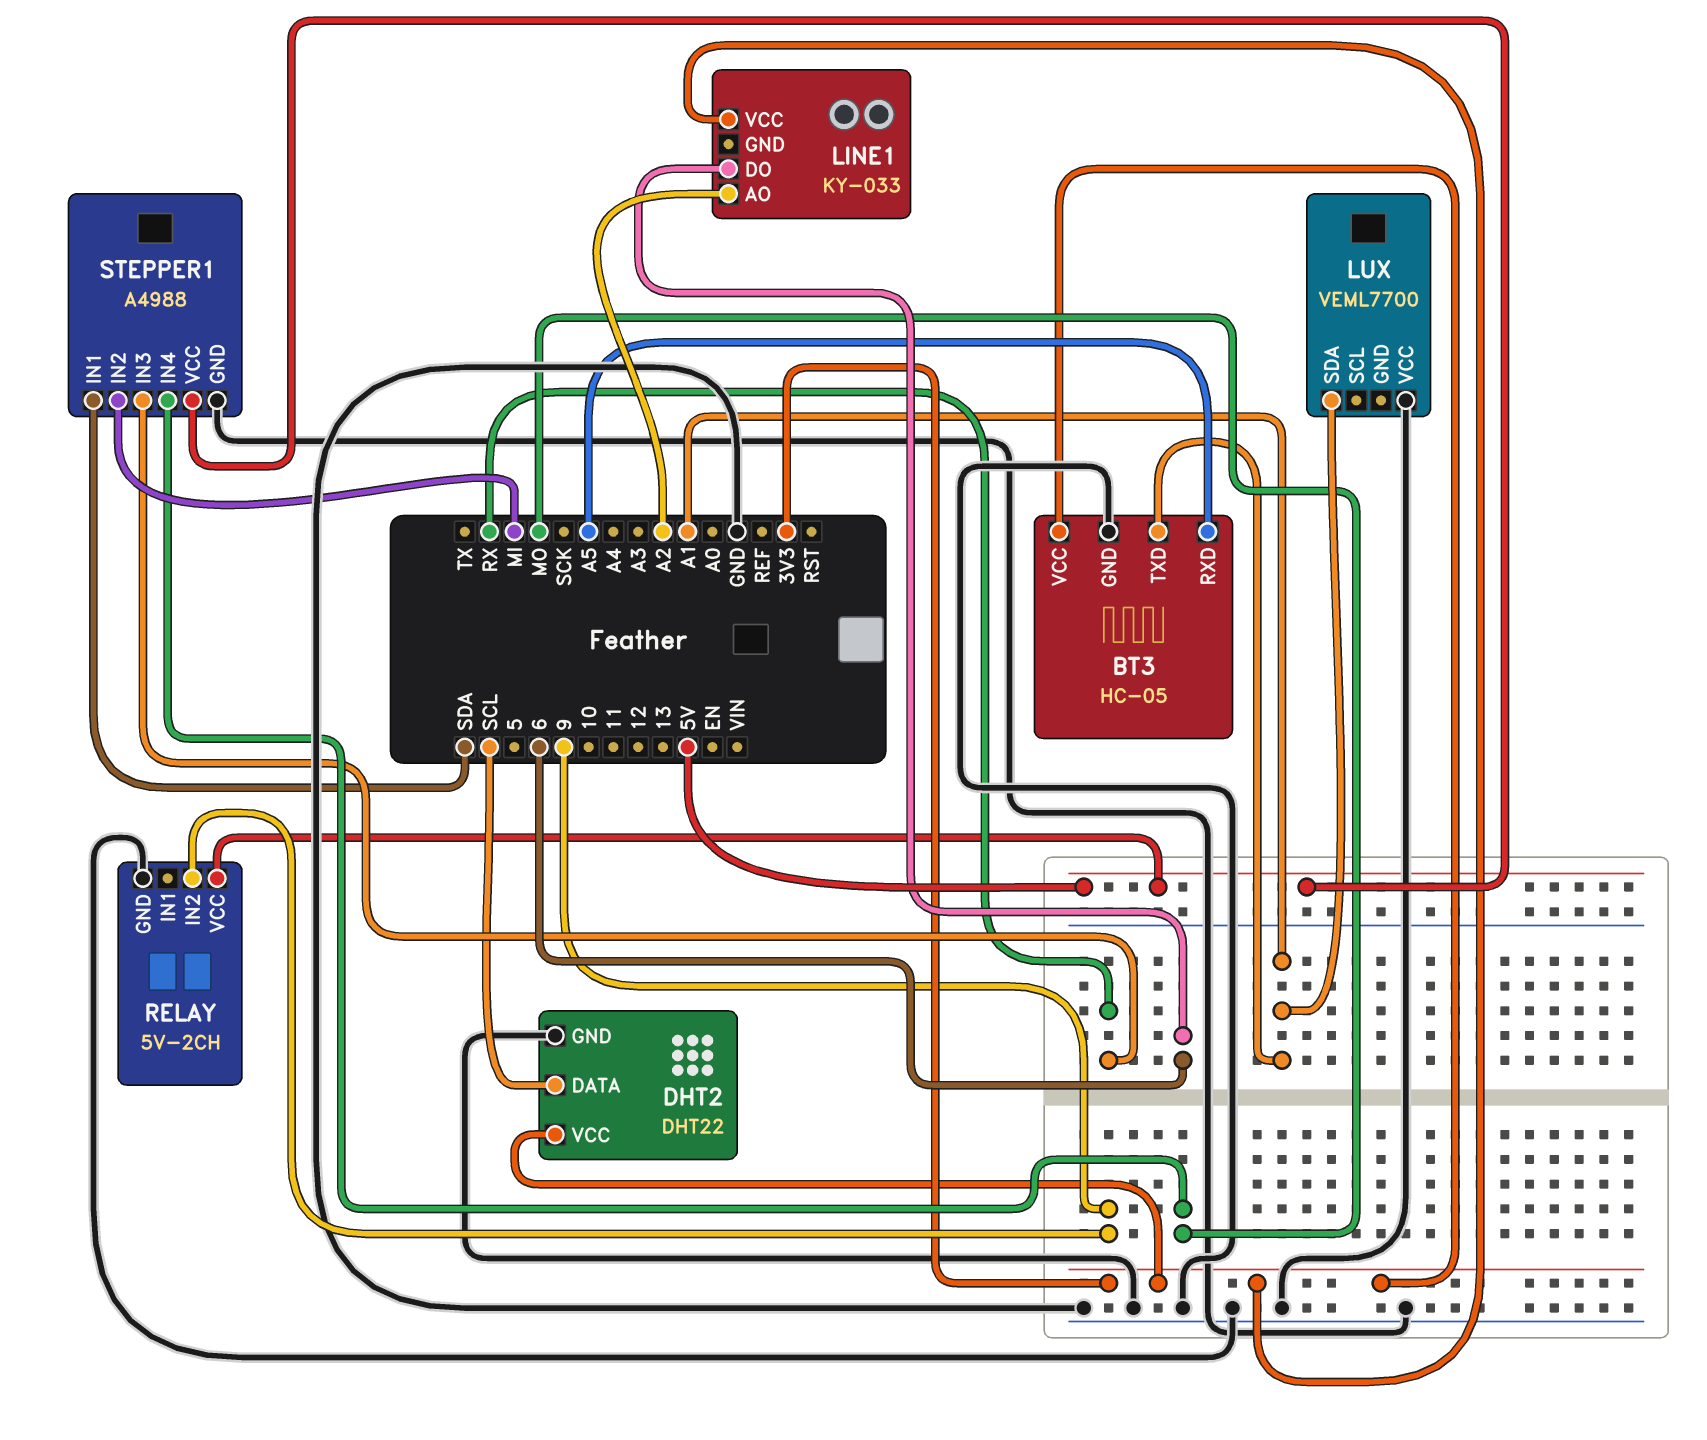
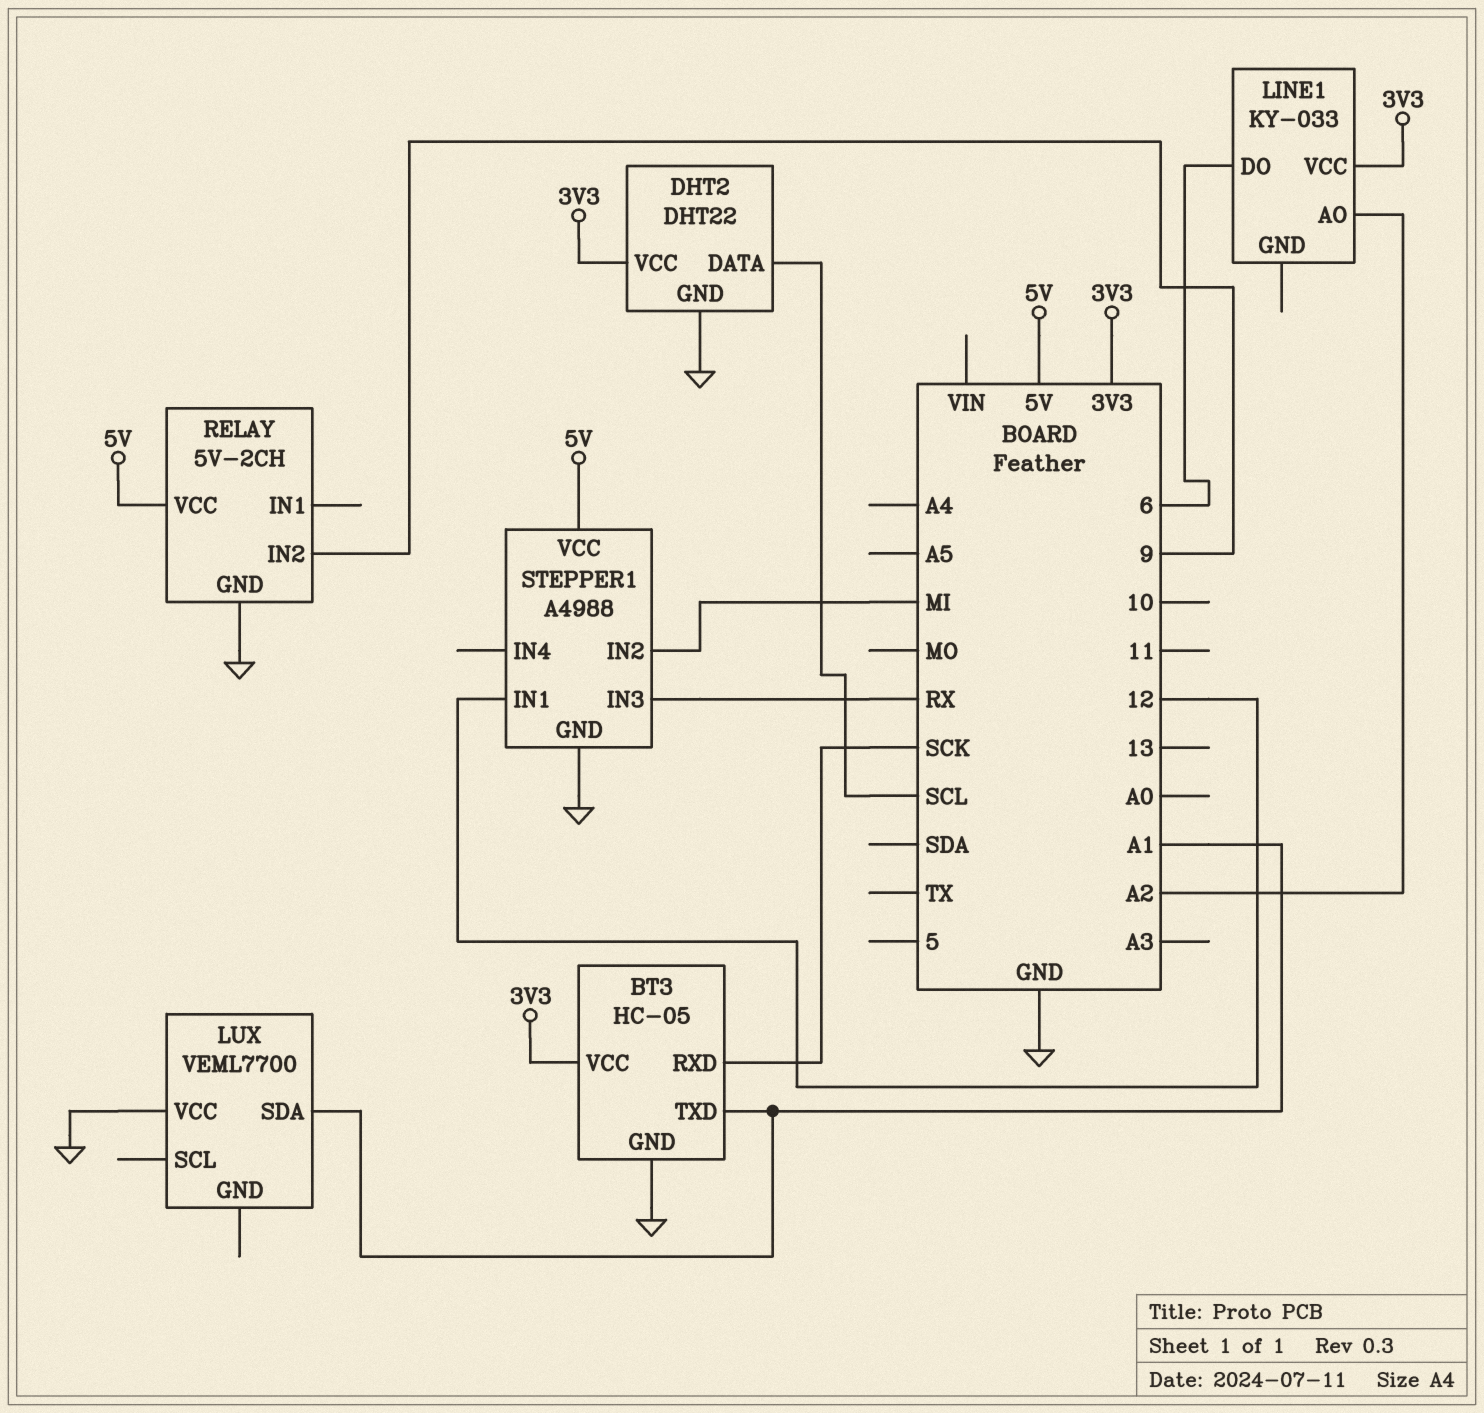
BT3 pin RXD: A5 -> SCK
STEPPER1 pin IN1: SDA -> 12
STEPPER1 pin IN4: MO -> none

